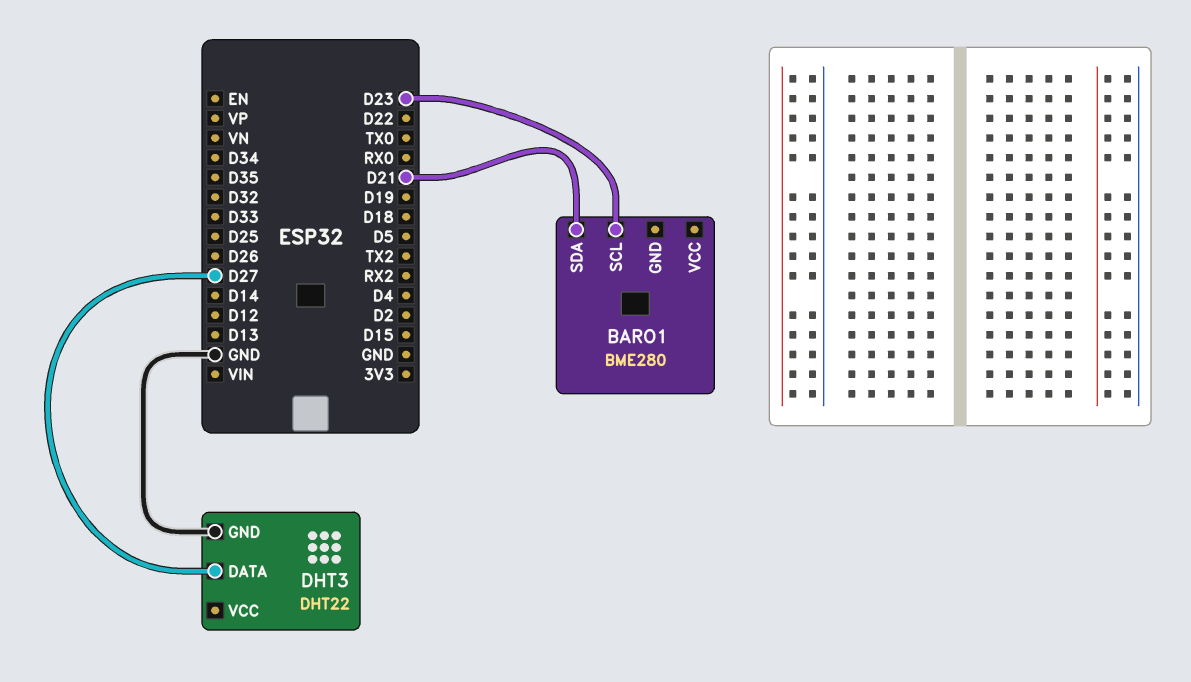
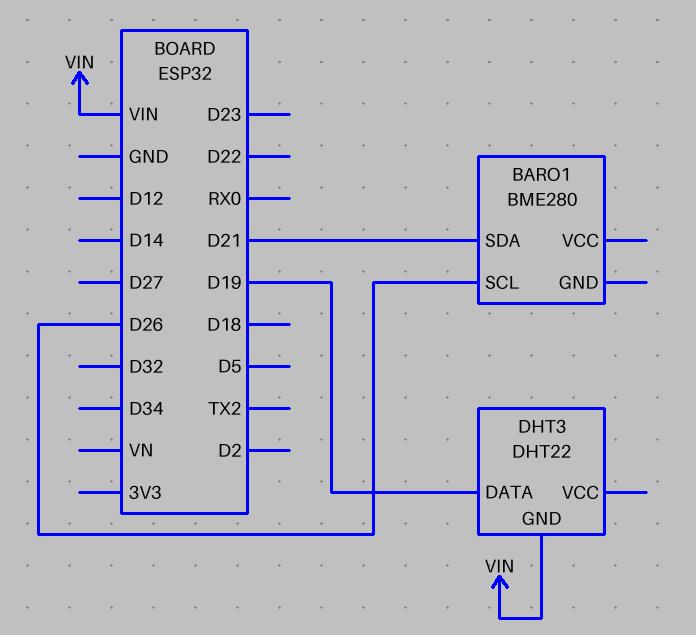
BARO1 pin SCL: D23 -> D26
DHT3 pin DATA: D27 -> D19
DHT3 pin GND: GND -> VIN

